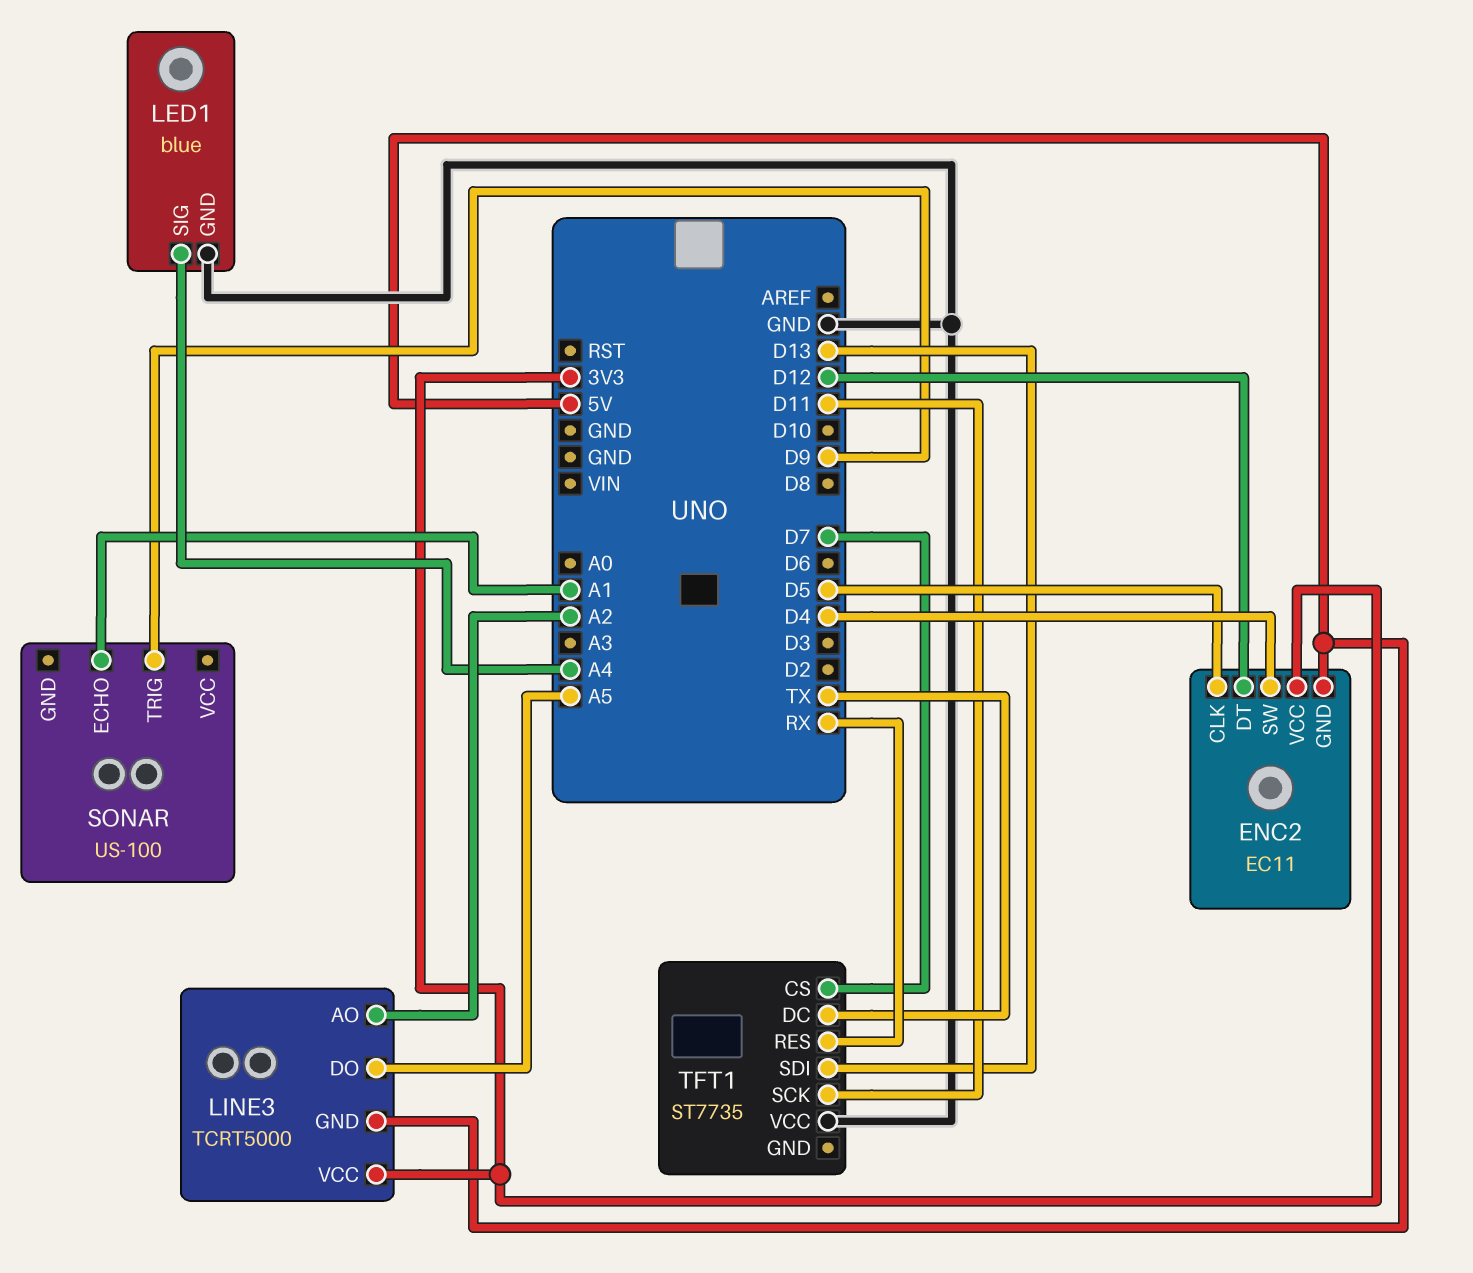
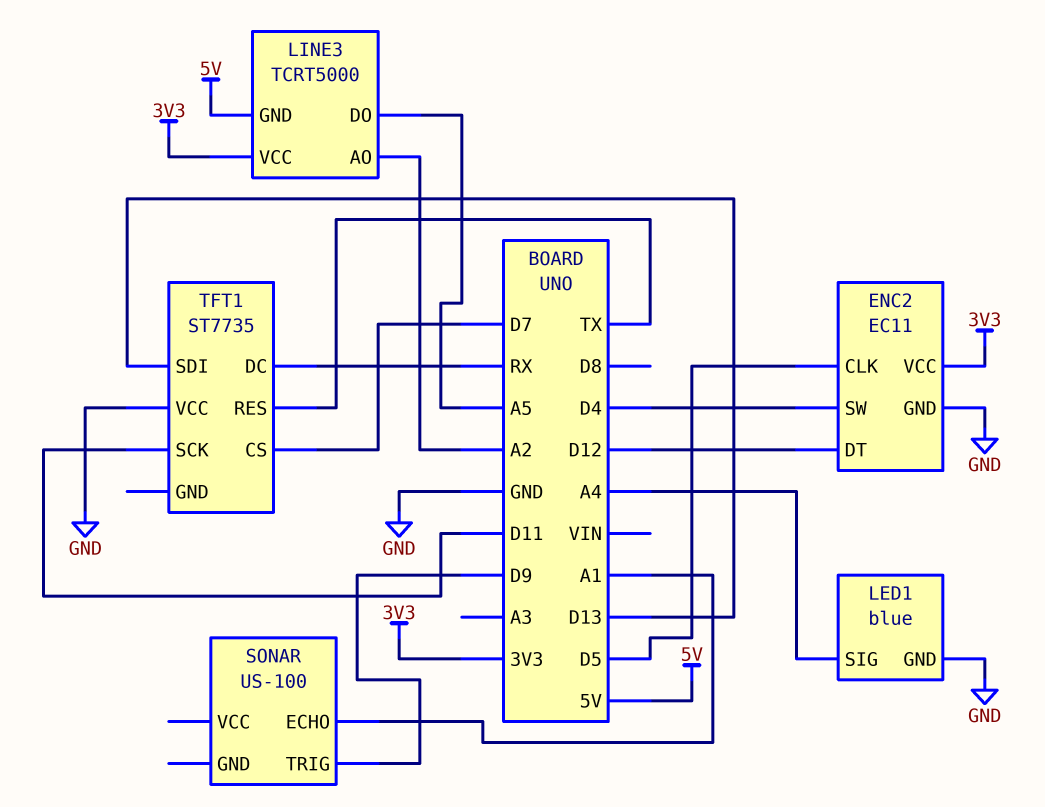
ENC2 pin GND: 5V -> GND
TFT1 pin DC: TX -> RX
TFT1 pin RES: RX -> TX

